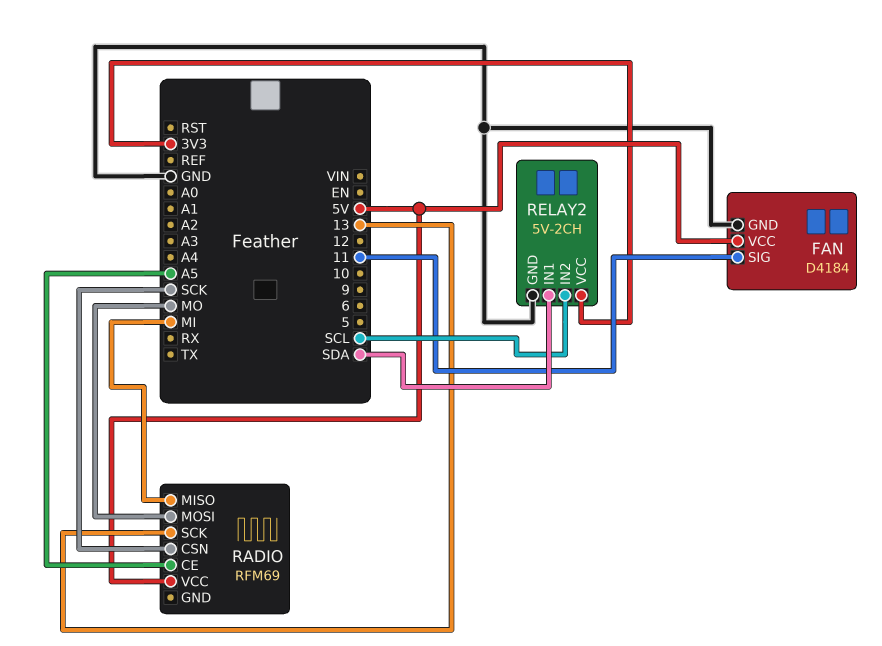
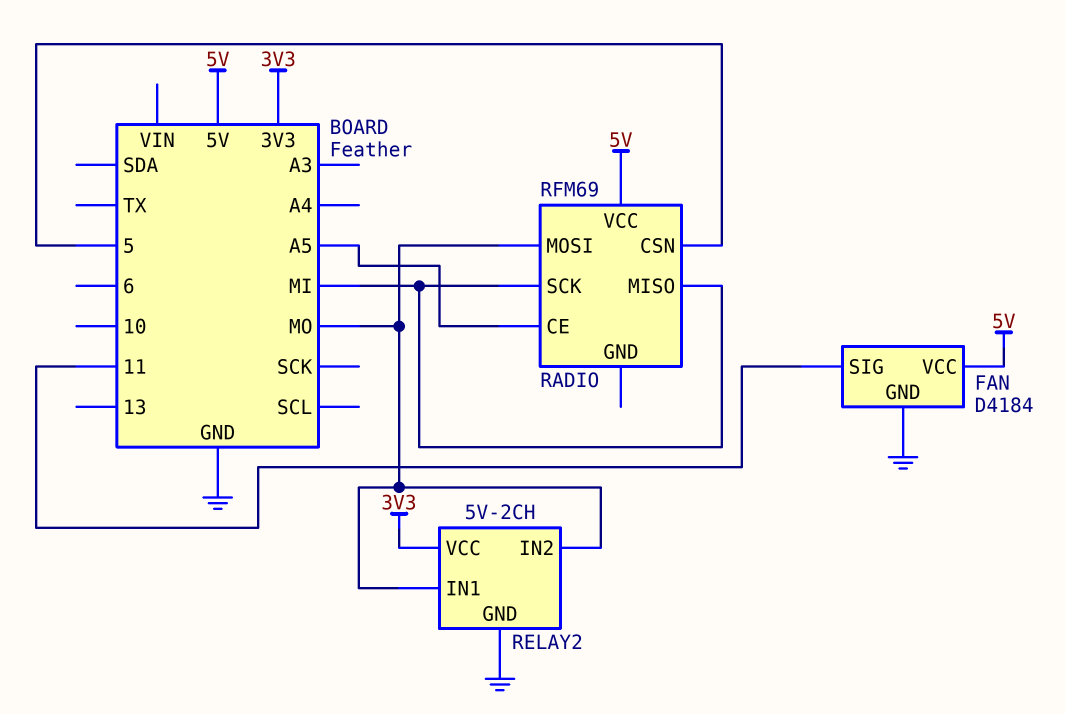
RADIO pin CSN: SCK -> 5
RADIO pin SCK: 13 -> MI
RELAY2 pin IN1: SDA -> MO
RELAY2 pin IN2: SCL -> MO

